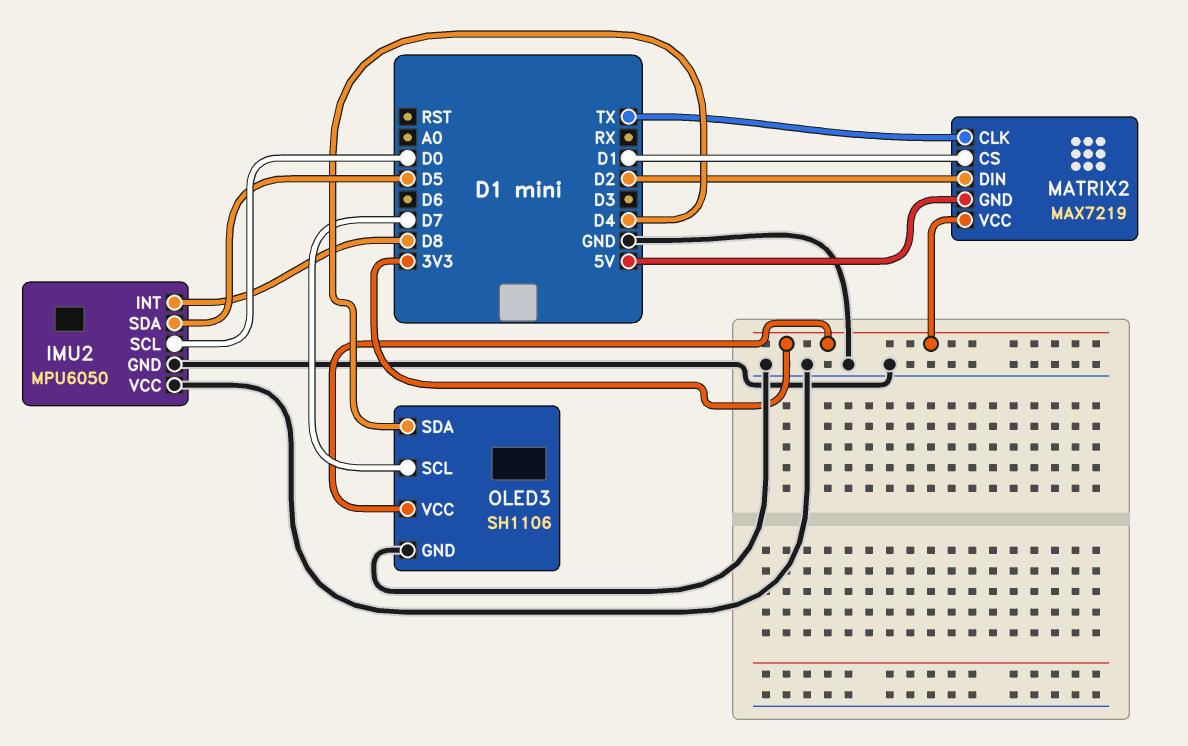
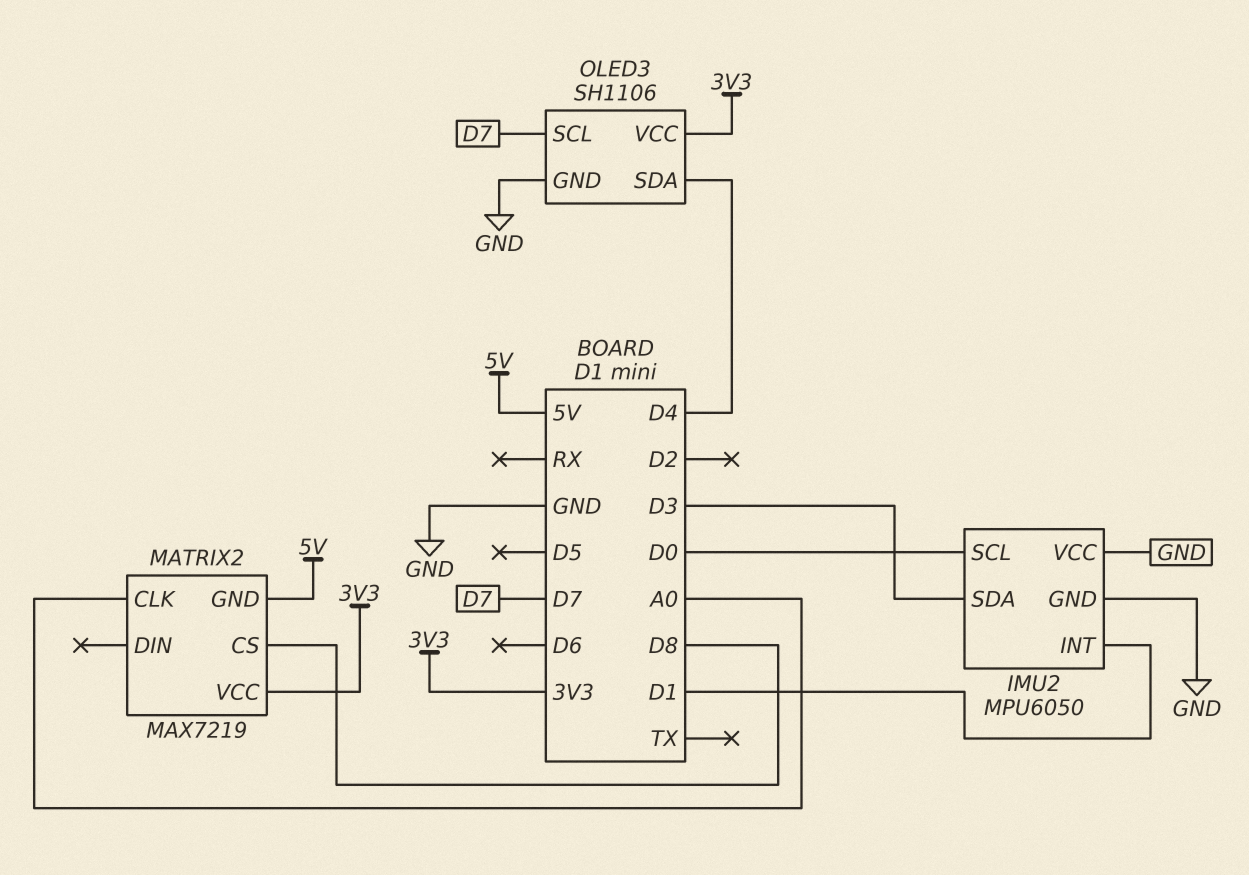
IMU2 pin INT: D8 -> D1
IMU2 pin SDA: D5 -> D3
MATRIX2 pin CLK: TX -> A0
MATRIX2 pin CS: D1 -> D8
MATRIX2 pin DIN: D2 -> none

